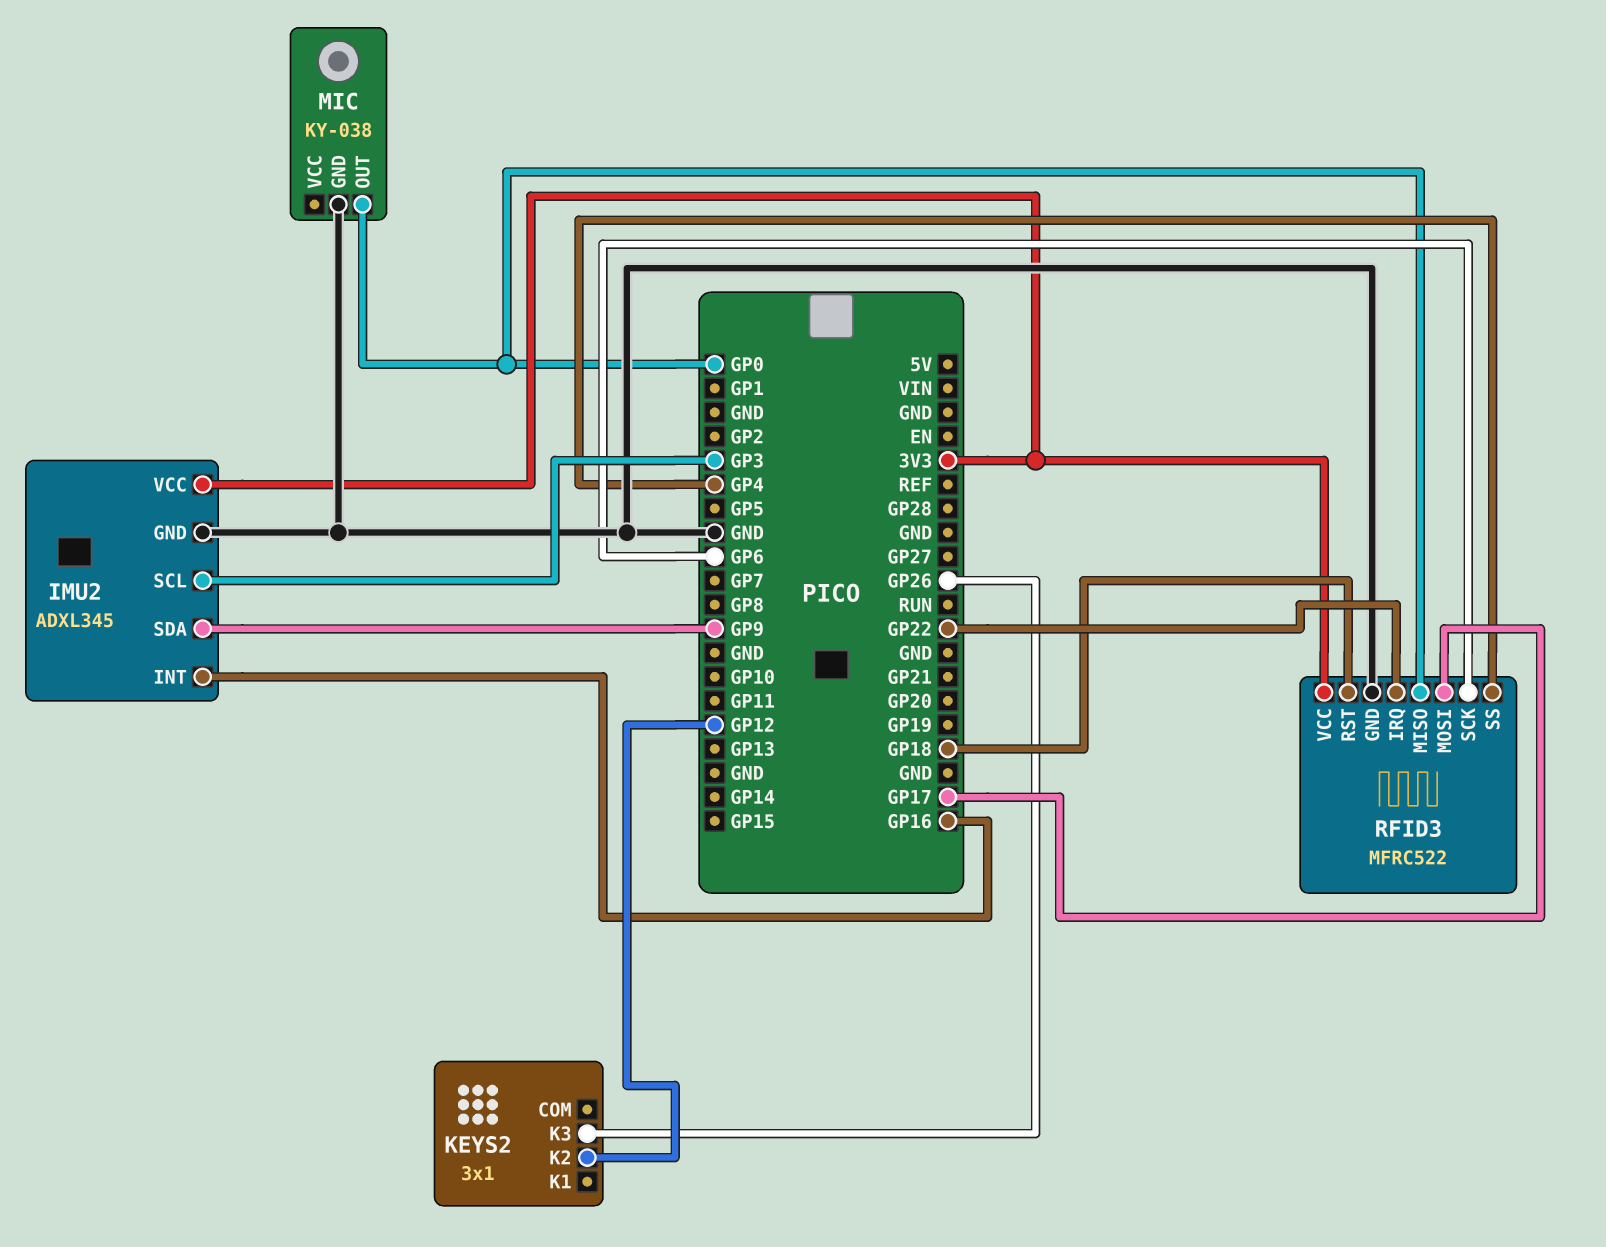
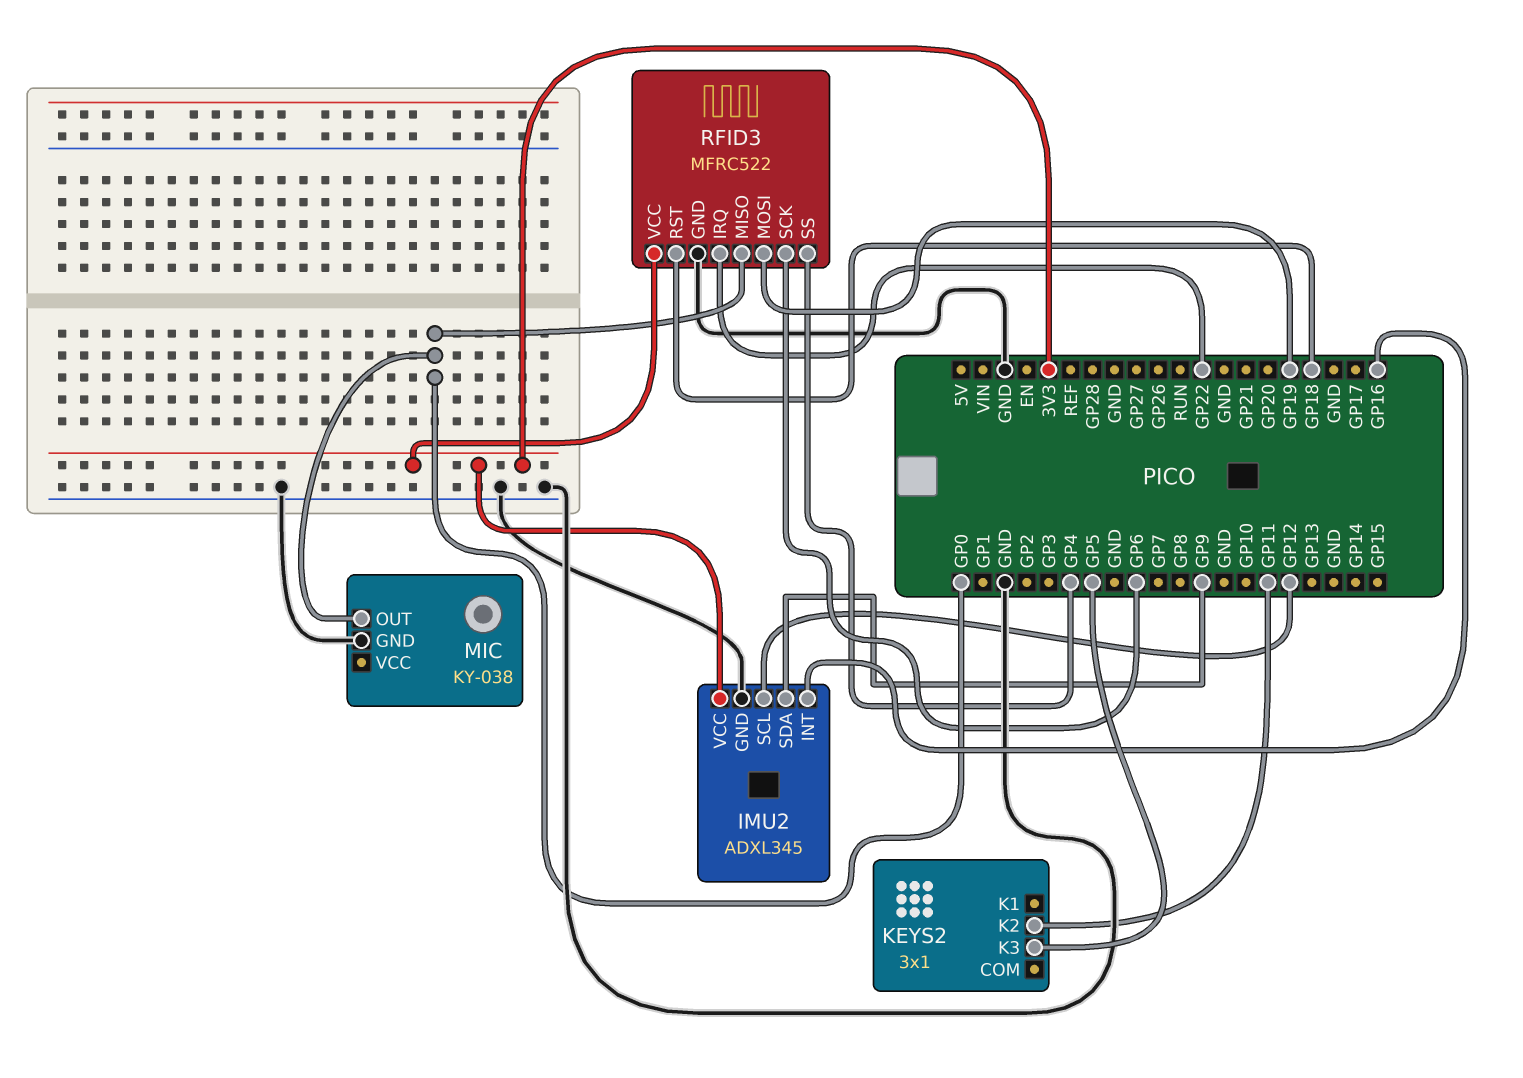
IMU2 pin SCL: GP3 -> GP12
KEYS2 pin K2: GP12 -> GP11
KEYS2 pin K3: GP26 -> GP5
RFID3 pin MOSI: GP17 -> GP19

